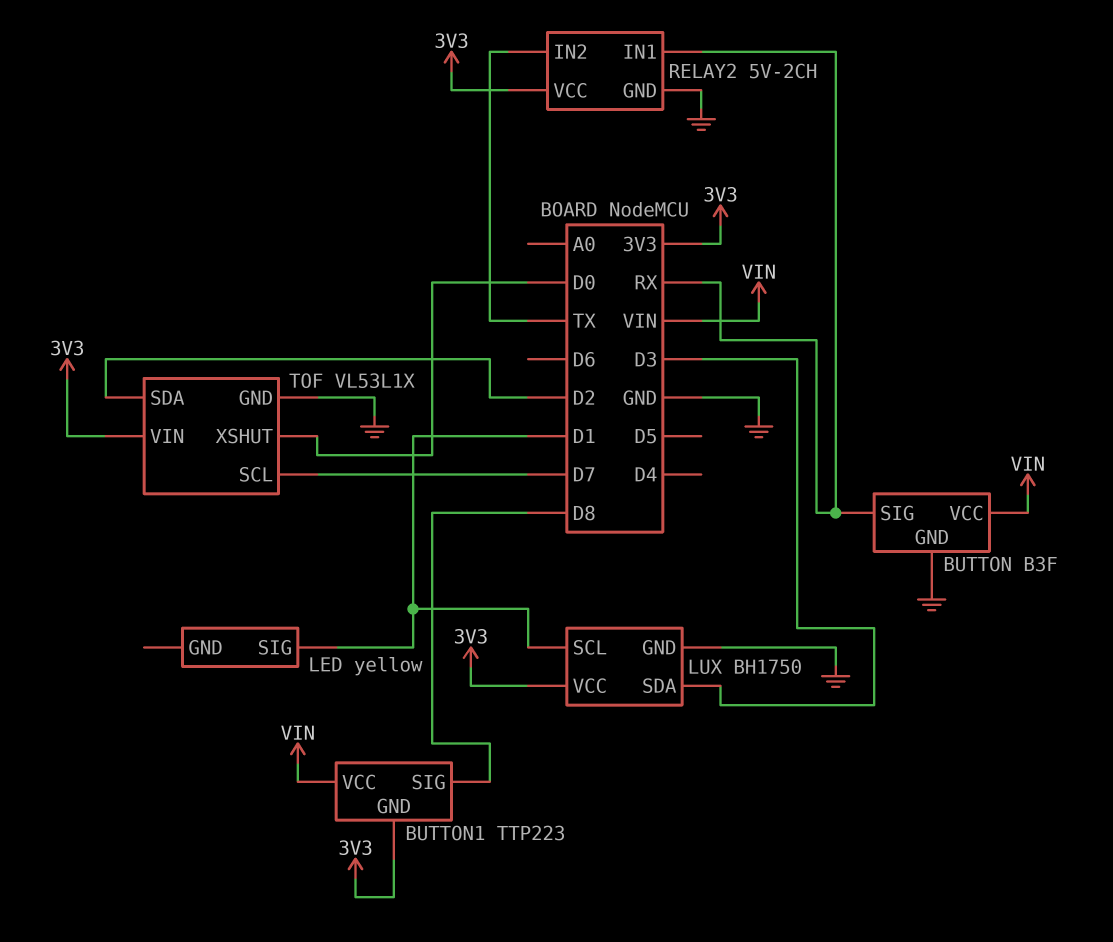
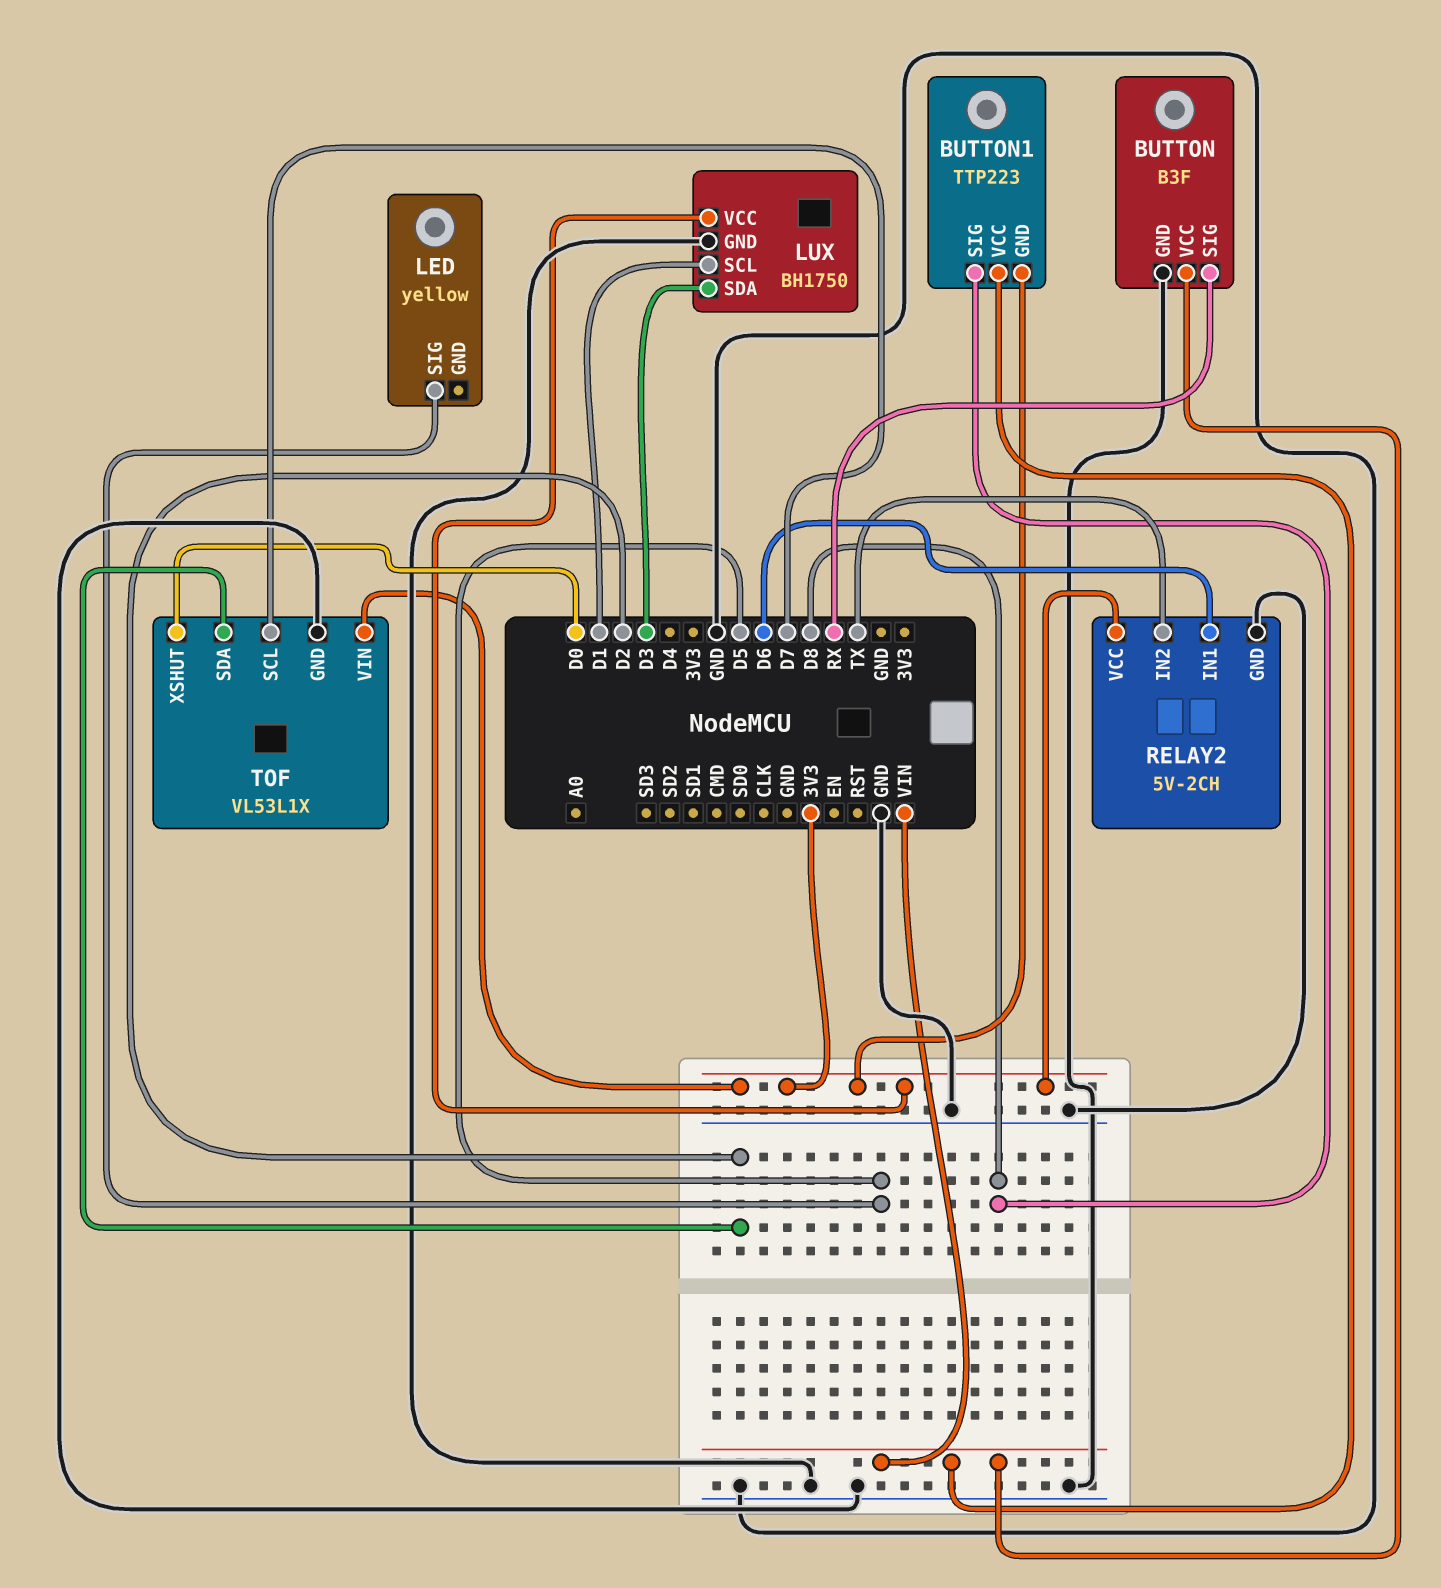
LED pin SIG: D1 -> D5
RELAY2 pin IN1: RX -> D6

